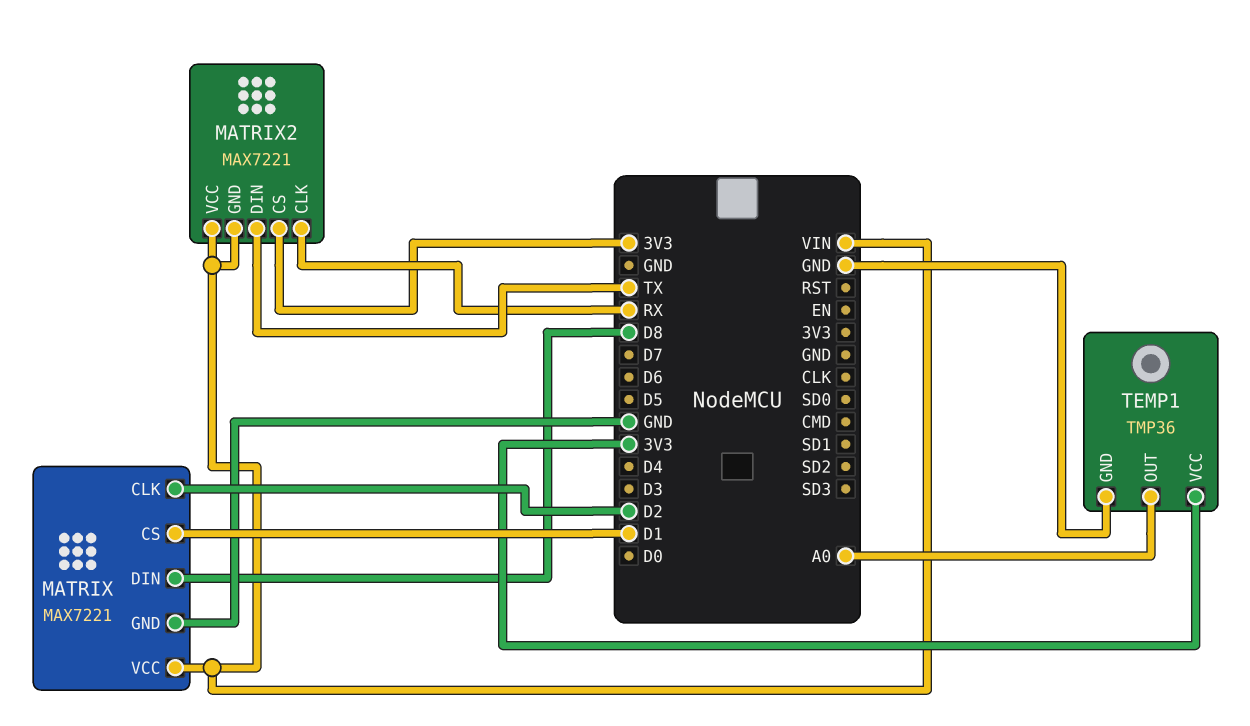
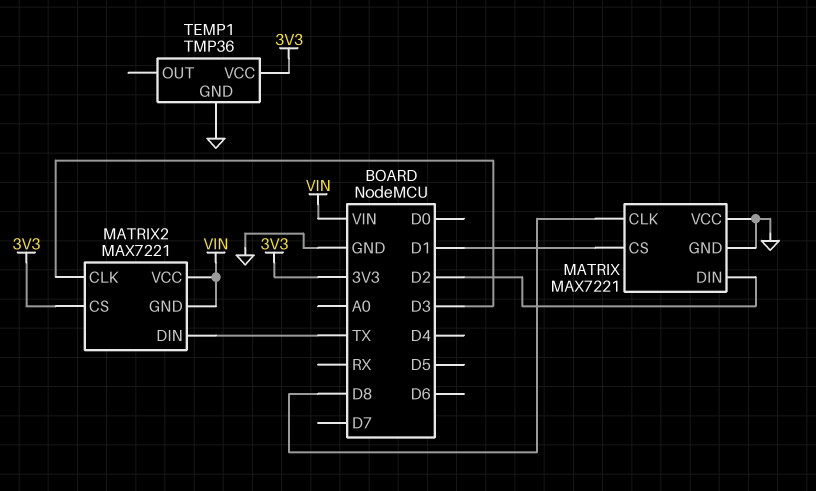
MATRIX pin CLK: D2 -> D8
MATRIX pin DIN: D8 -> D2
MATRIX pin VCC: VIN -> GND
MATRIX2 pin CLK: RX -> D3
TEMP1 pin OUT: A0 -> none

